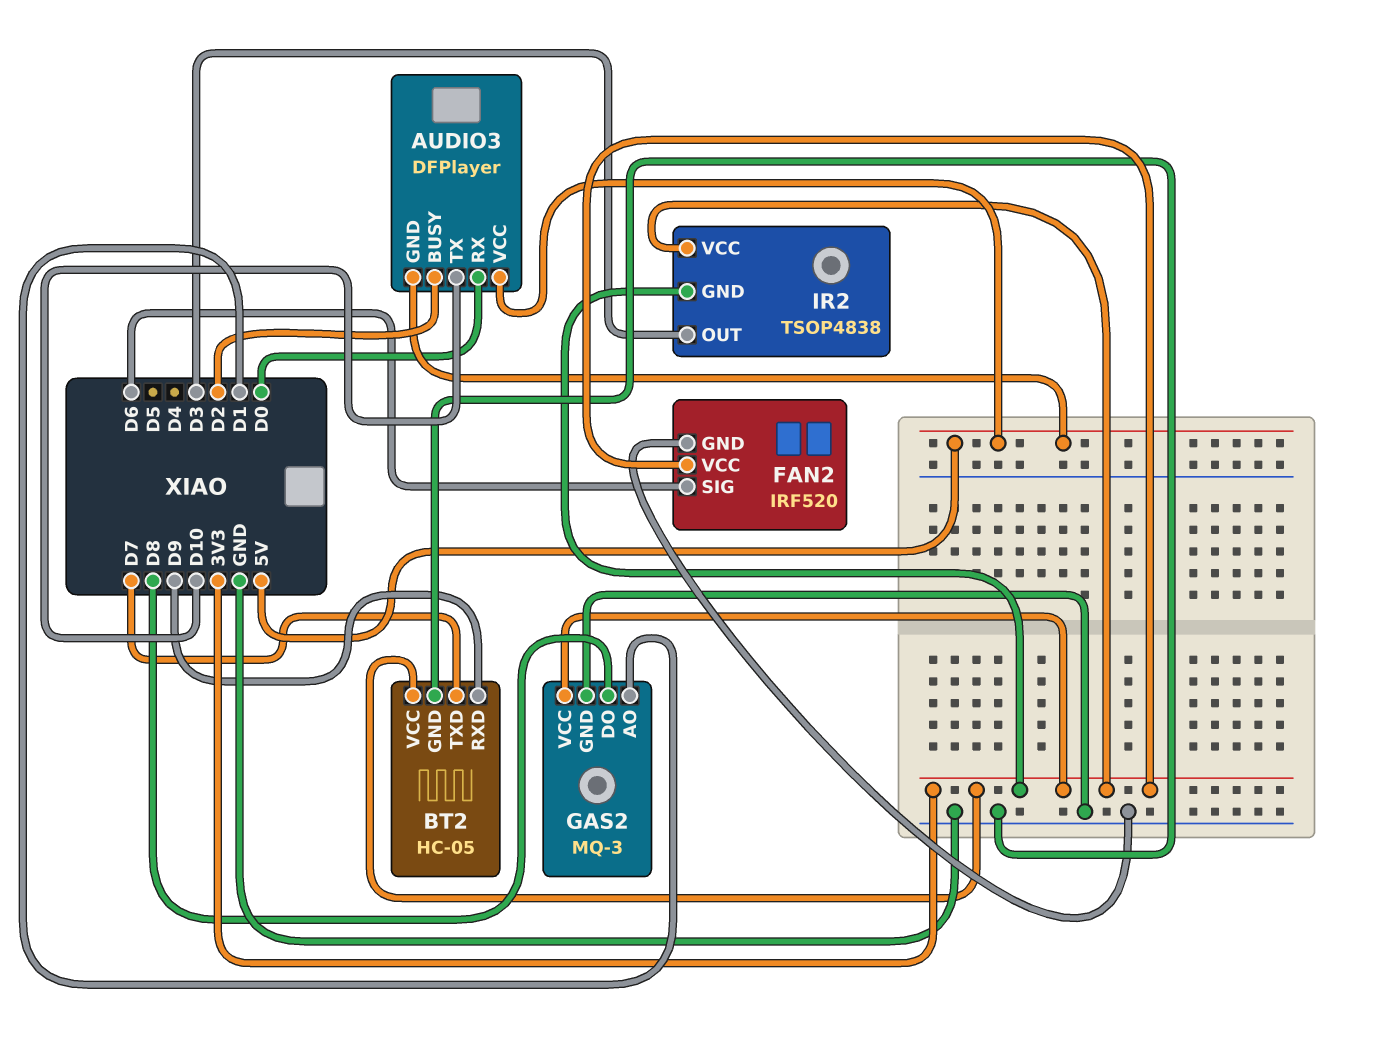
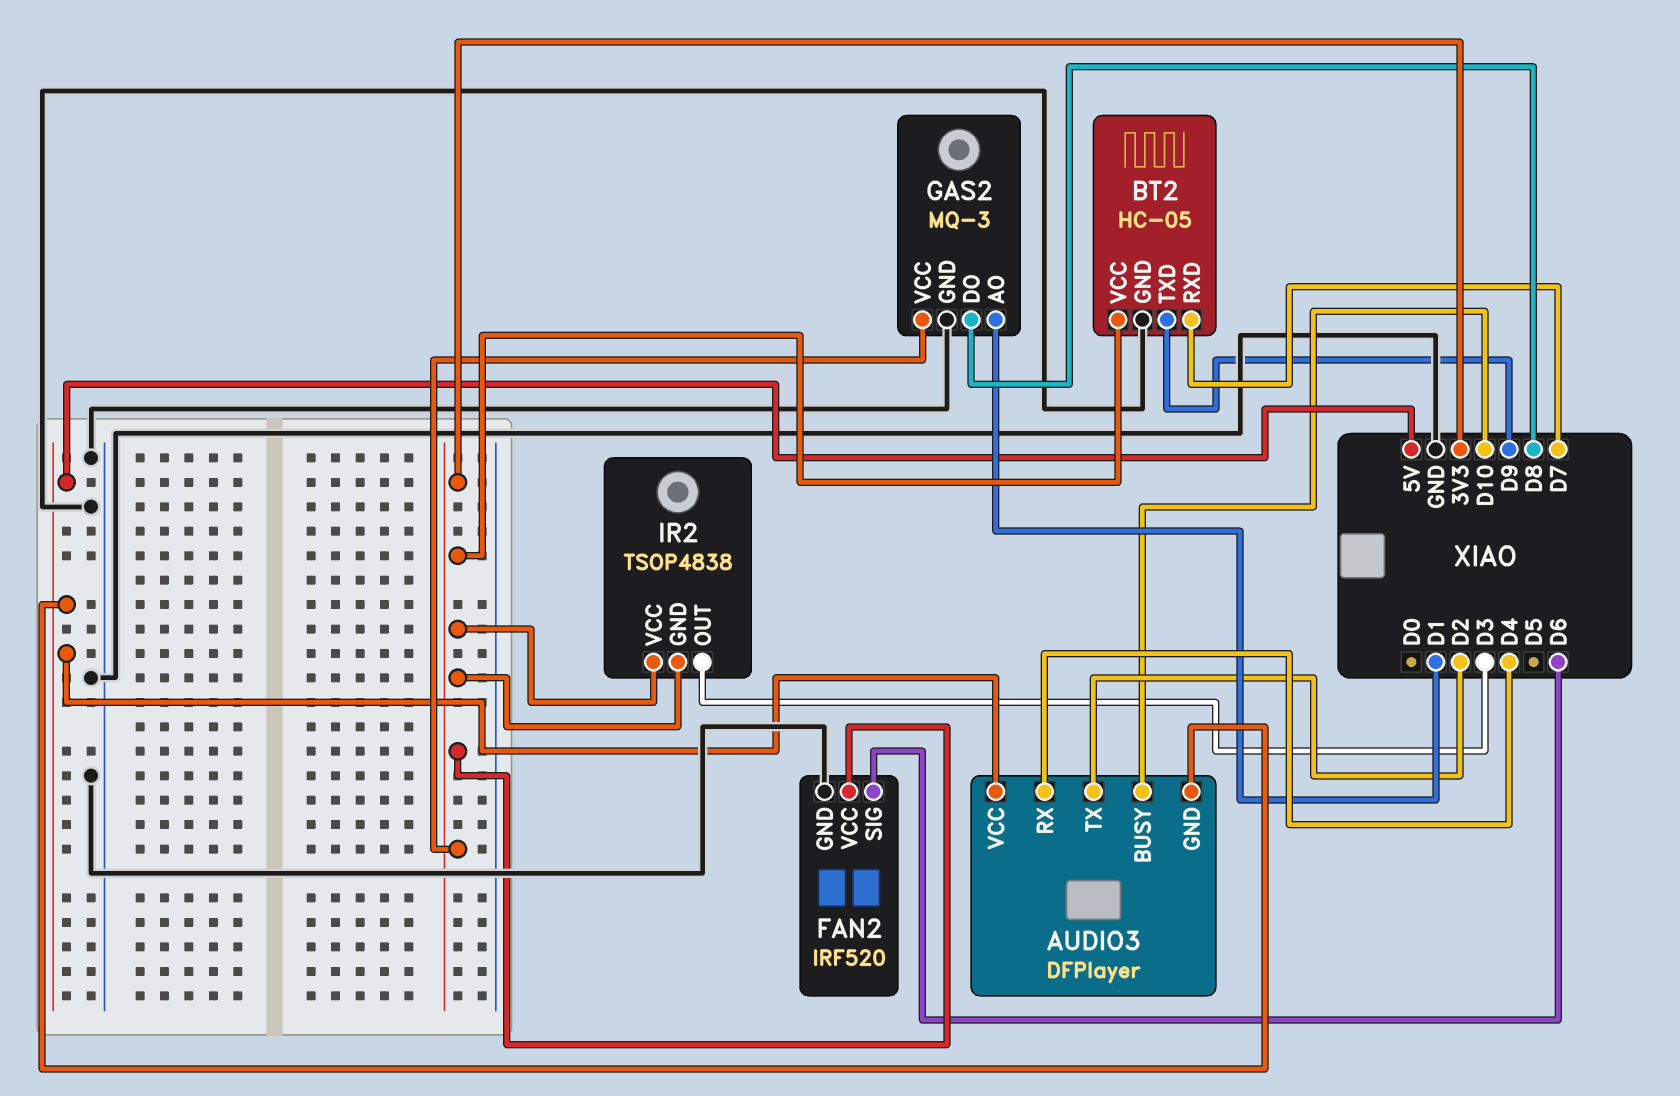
AUDIO3 pin BUSY: D2 -> D10
AUDIO3 pin RX: D0 -> D4
AUDIO3 pin TX: D10 -> D2
BT2 pin RXD: D9 -> D7
BT2 pin TXD: D7 -> D9

